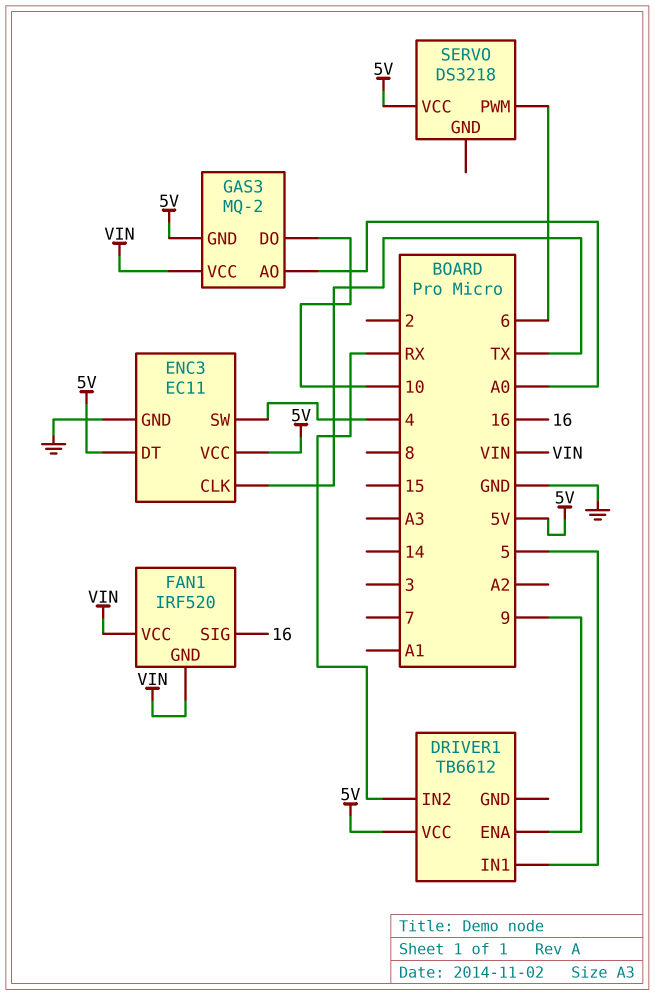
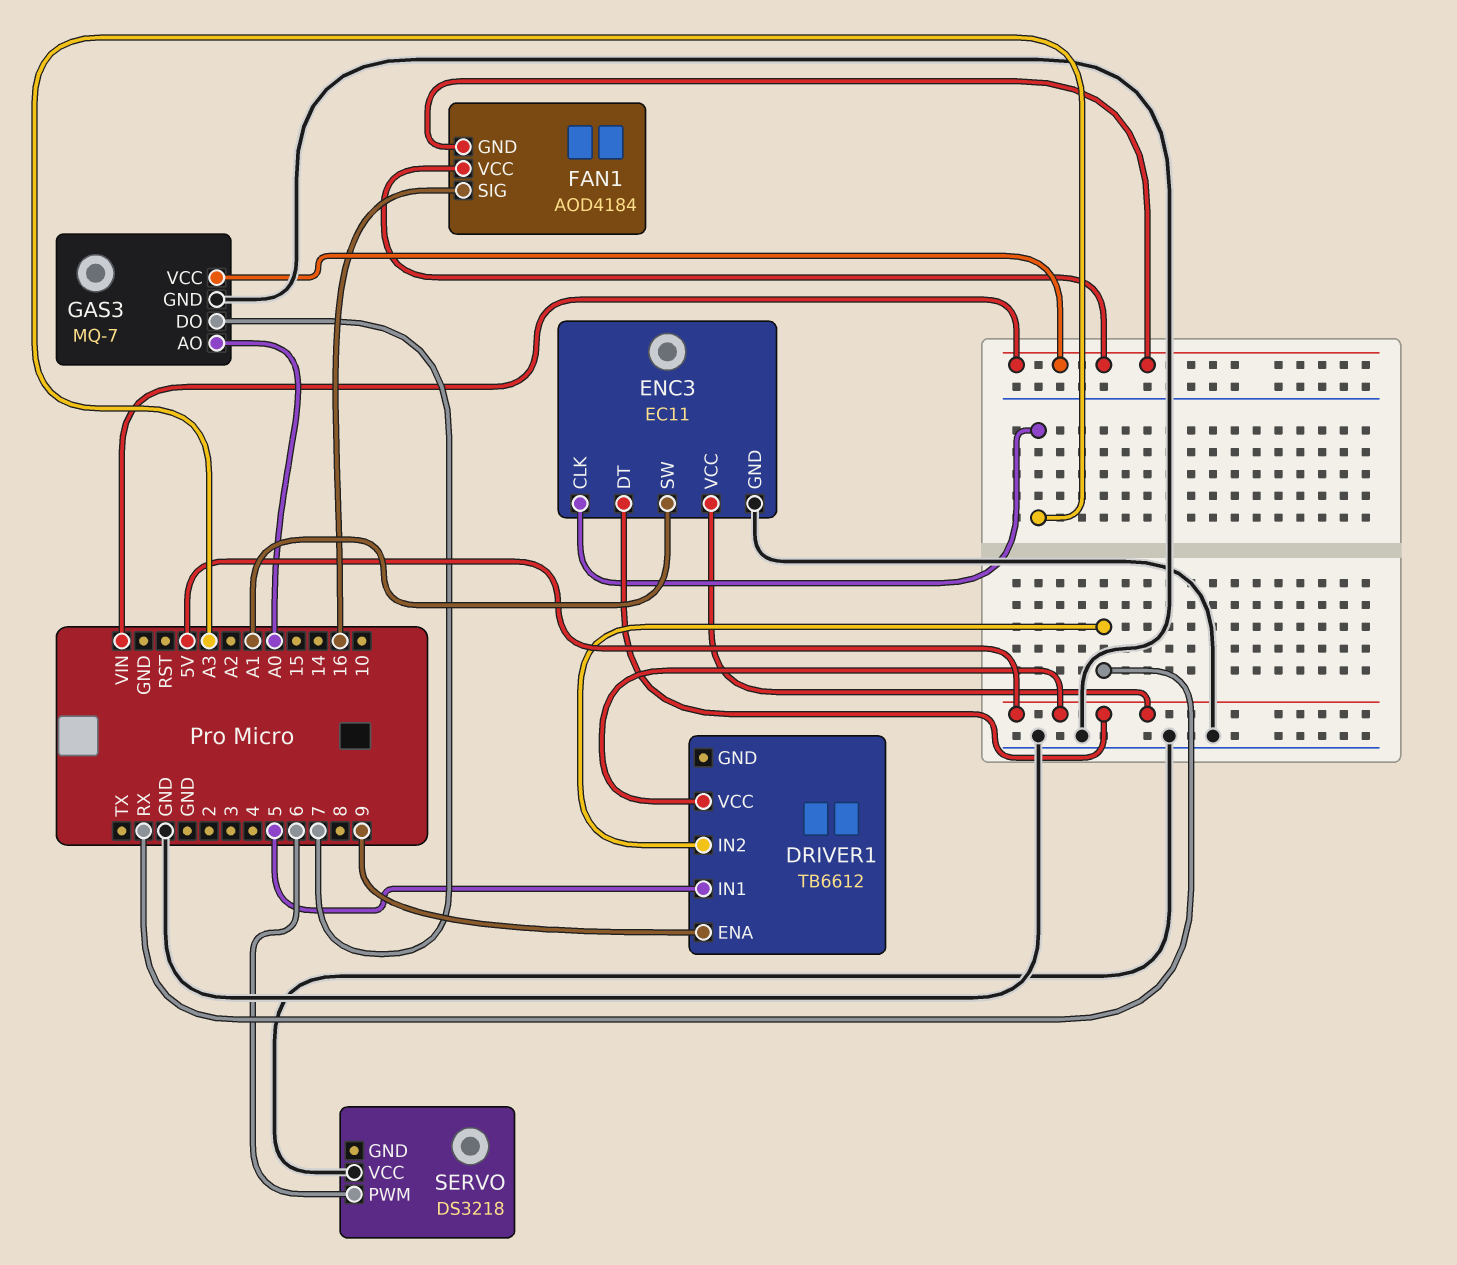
ENC3 pin CLK: TX -> A3
ENC3 pin SW: 4 -> A1
FAN1: IRF520 -> AOD4184
GAS3: MQ-2 -> MQ-7
GAS3 pin DO: 10 -> 7
GAS3 pin GND: 5V -> GND
SERVO pin VCC: 5V -> GND

